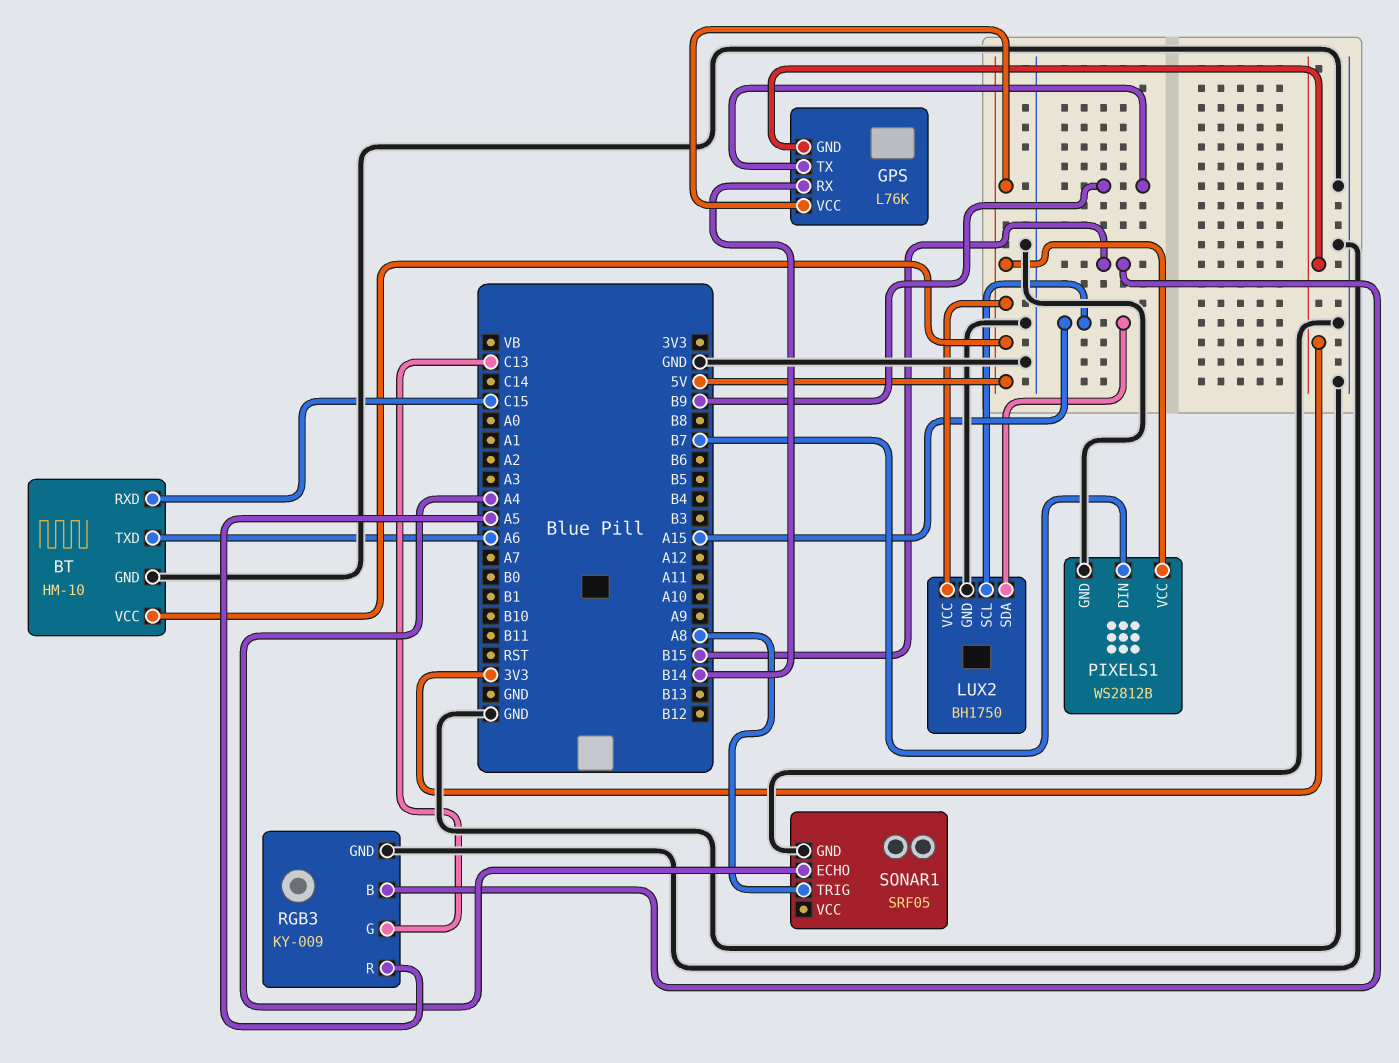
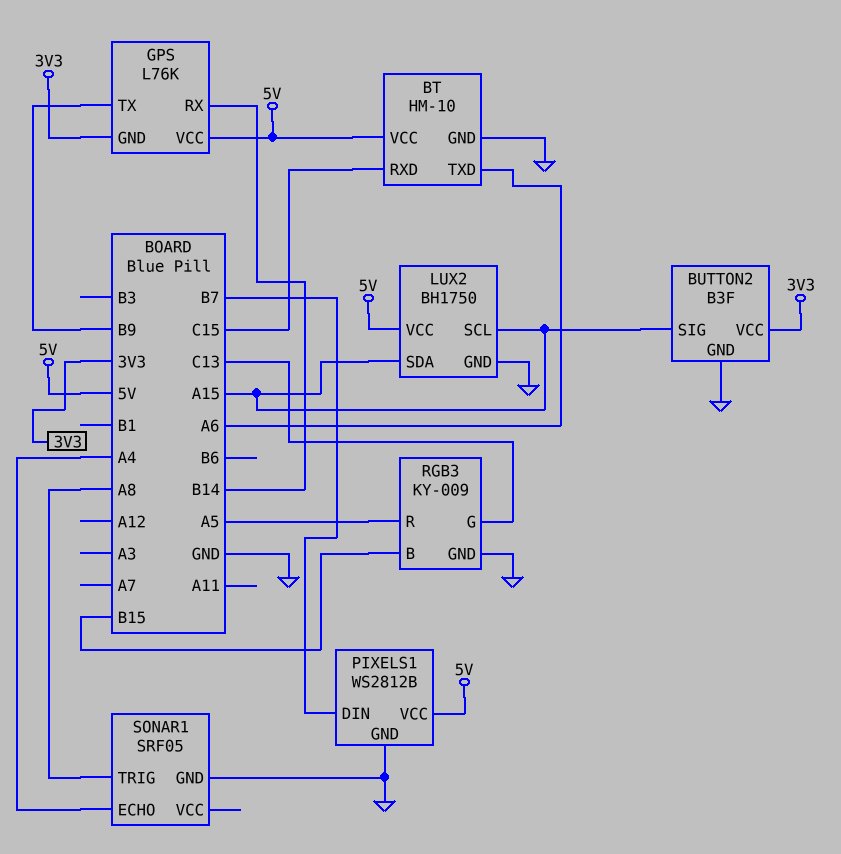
BUTTON2: none -> B3F
BUTTON2 pin GND: none -> GND
BUTTON2 pin SIG: none -> A15
BUTTON2 pin VCC: none -> 3V3

